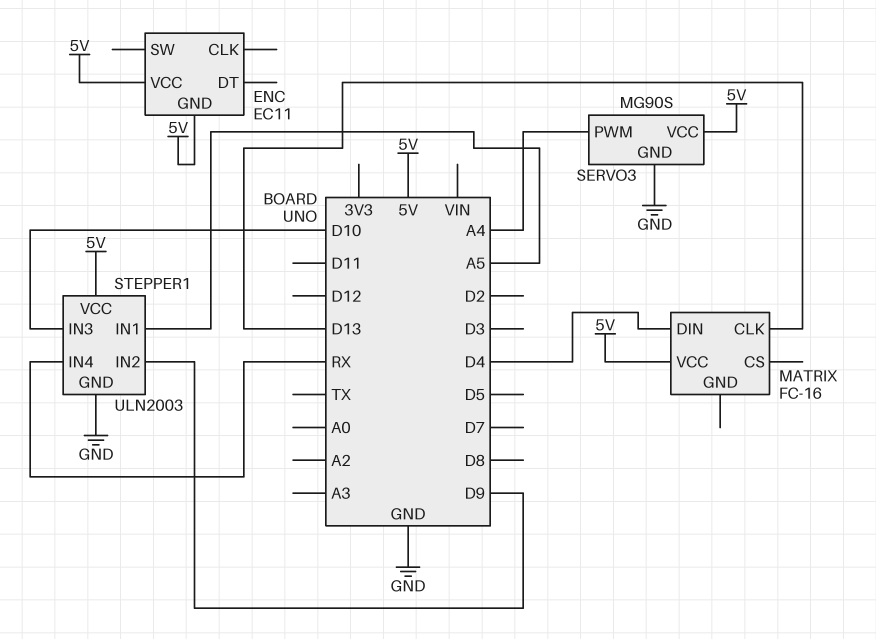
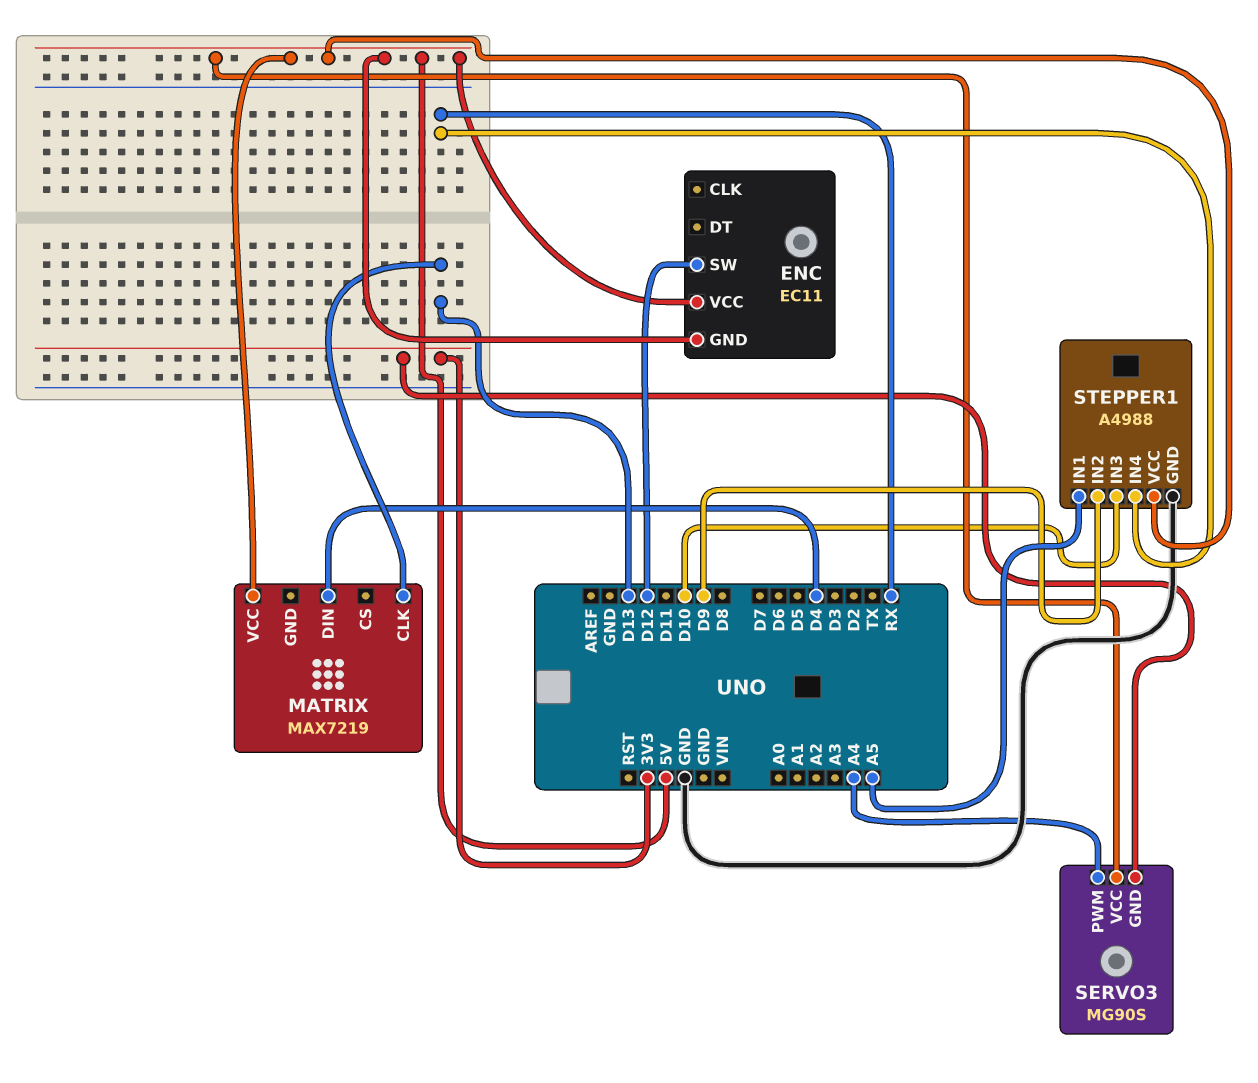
ENC pin SW: none -> D12
MATRIX: FC-16 -> MAX7219
SERVO3 pin GND: GND -> 3V3
STEPPER1: ULN2003 -> A4988

